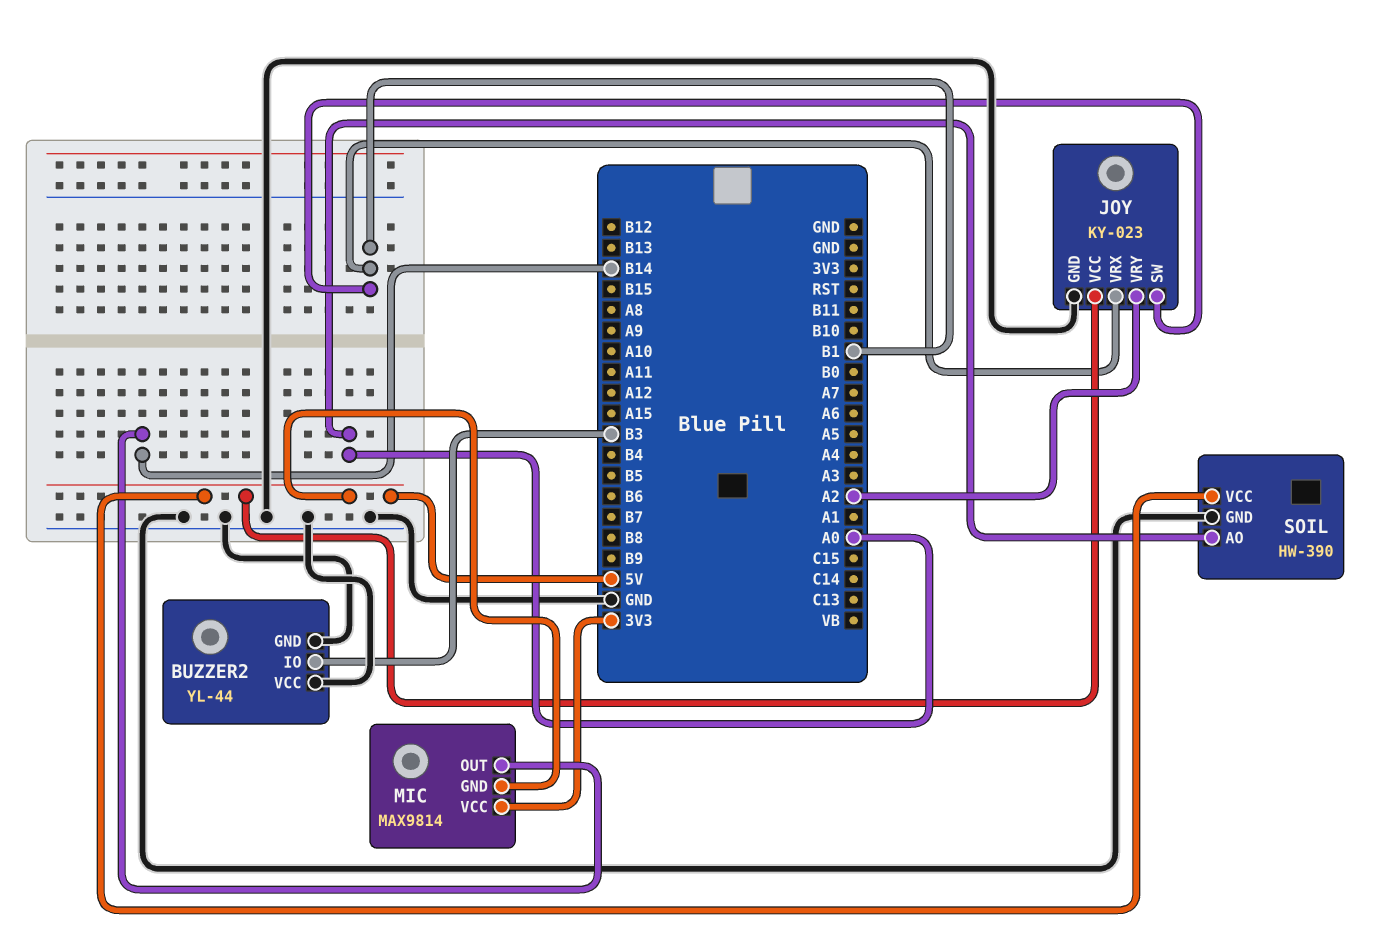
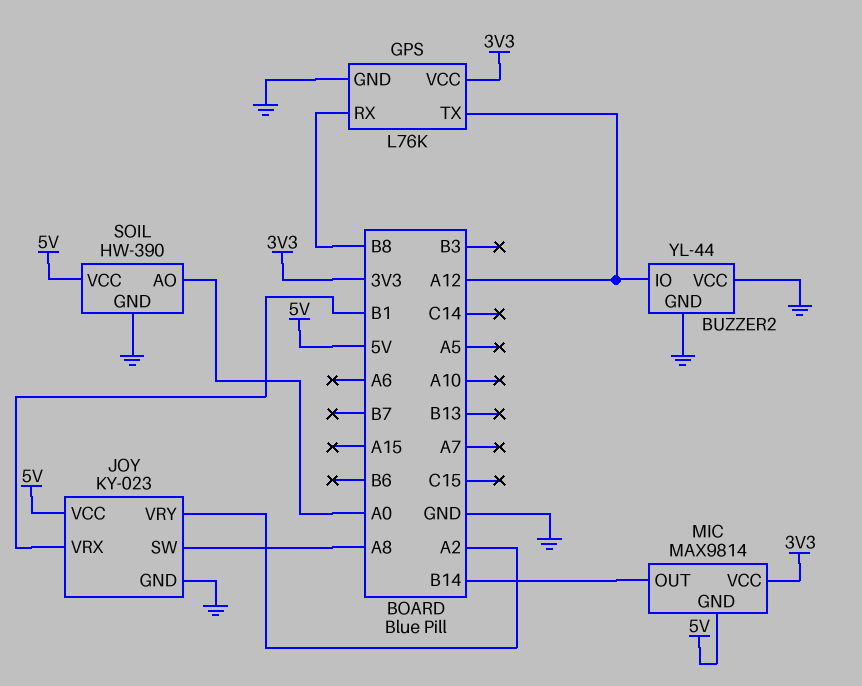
BUZZER2 pin IO: B3 -> A12
GPS: none -> L76K
GPS pin GND: none -> GND
GPS pin RX: none -> B8
GPS pin TX: none -> A12
GPS pin VCC: none -> 3V3
JOY pin SW: B1 -> A8

